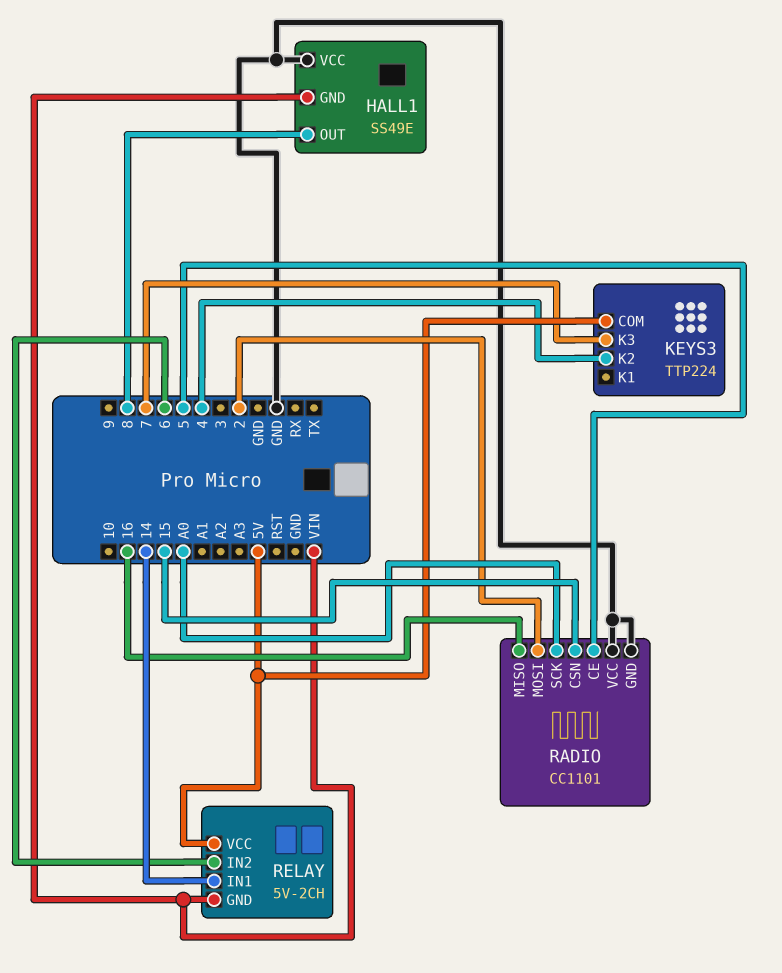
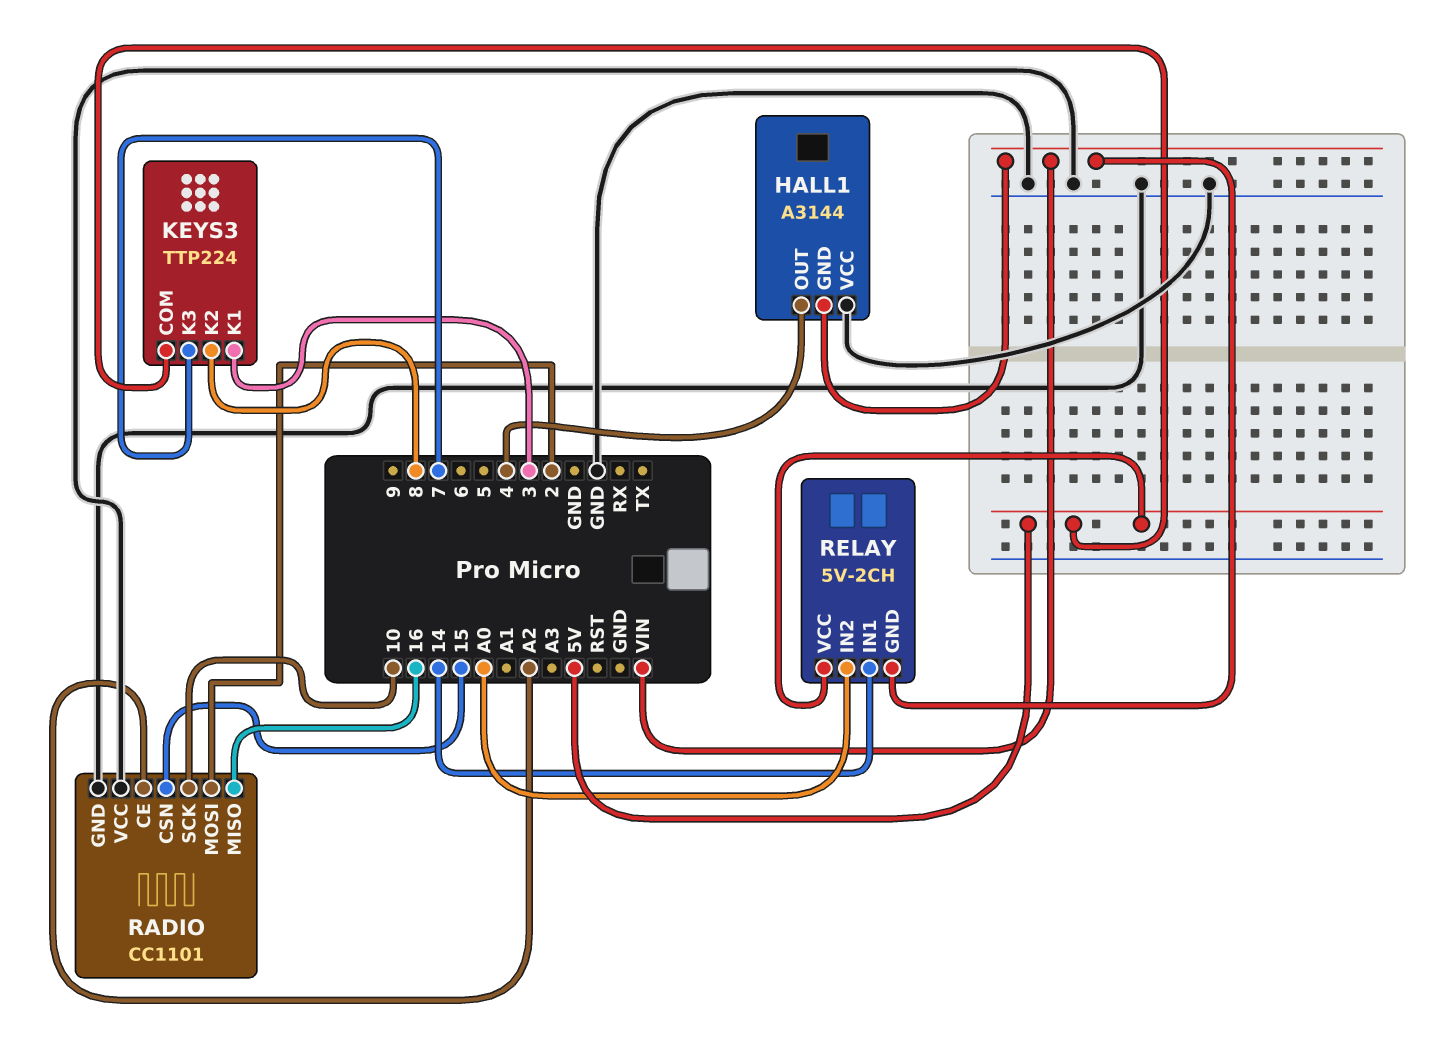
HALL1: SS49E -> A3144
HALL1 pin OUT: 8 -> 4
KEYS3 pin K1: none -> 3
KEYS3 pin K2: 4 -> 8
RADIO pin CE: 5 -> A2
RADIO pin SCK: A0 -> 10
RELAY pin IN2: 6 -> A0

